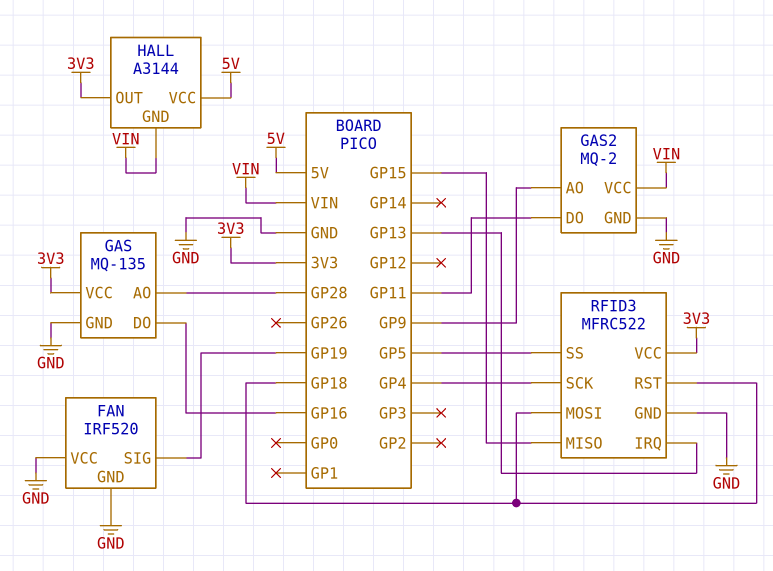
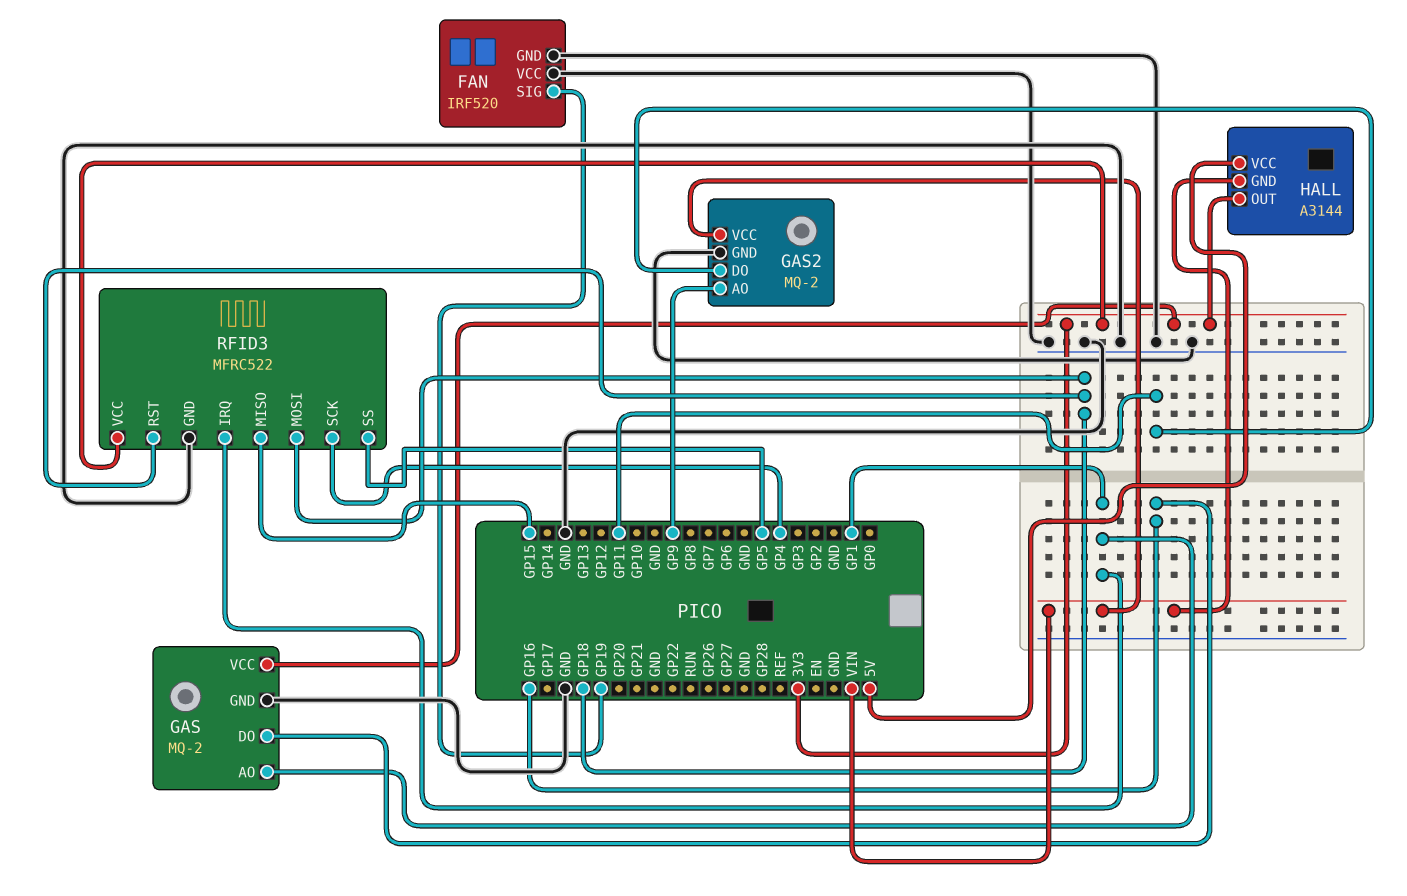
GAS: MQ-135 -> MQ-2
GAS pin AO: GP28 -> GP1
RFID3 pin IRQ: GP13 -> GP1

